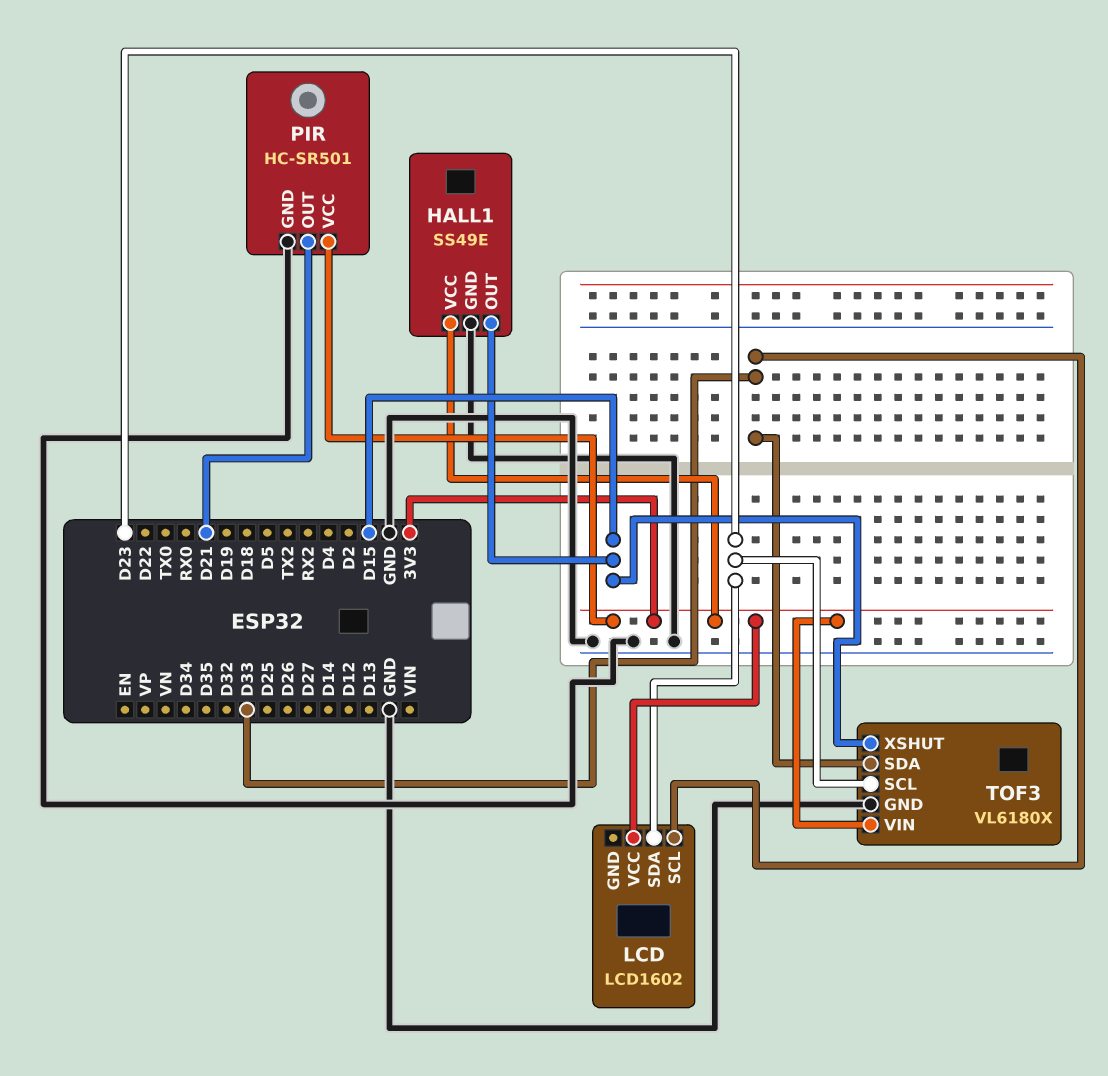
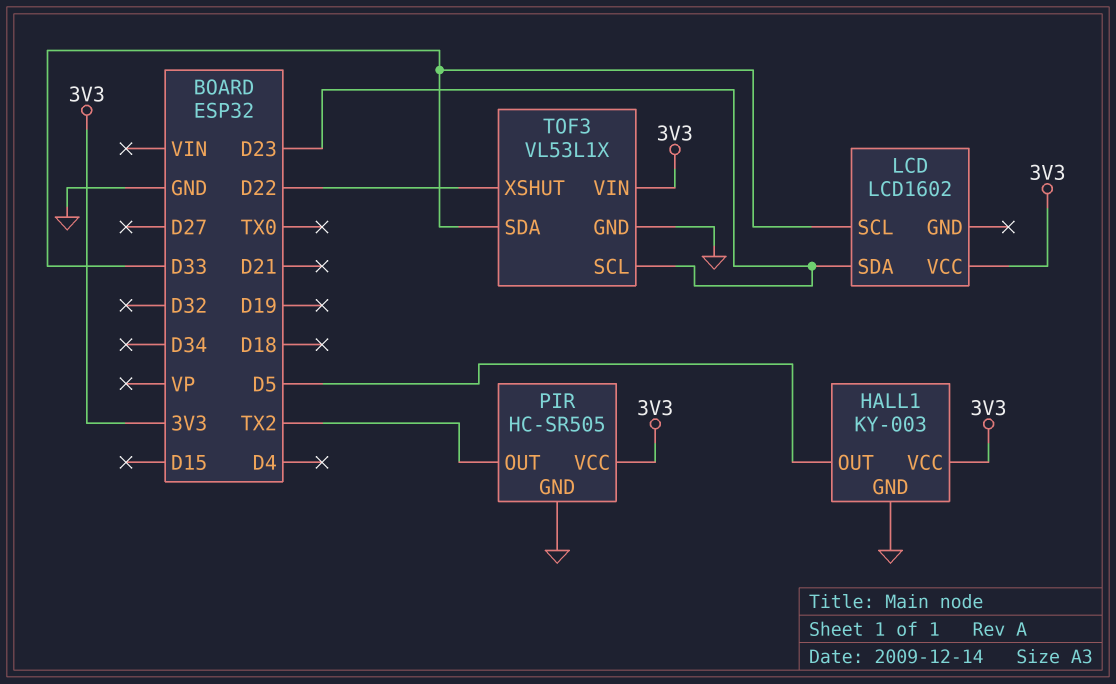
HALL1: SS49E -> KY-003
HALL1 pin OUT: D15 -> D5
PIR: HC-SR501 -> HC-SR505
PIR pin OUT: D21 -> TX2
TOF3: VL6180X -> VL53L1X
TOF3 pin XSHUT: D15 -> D22

